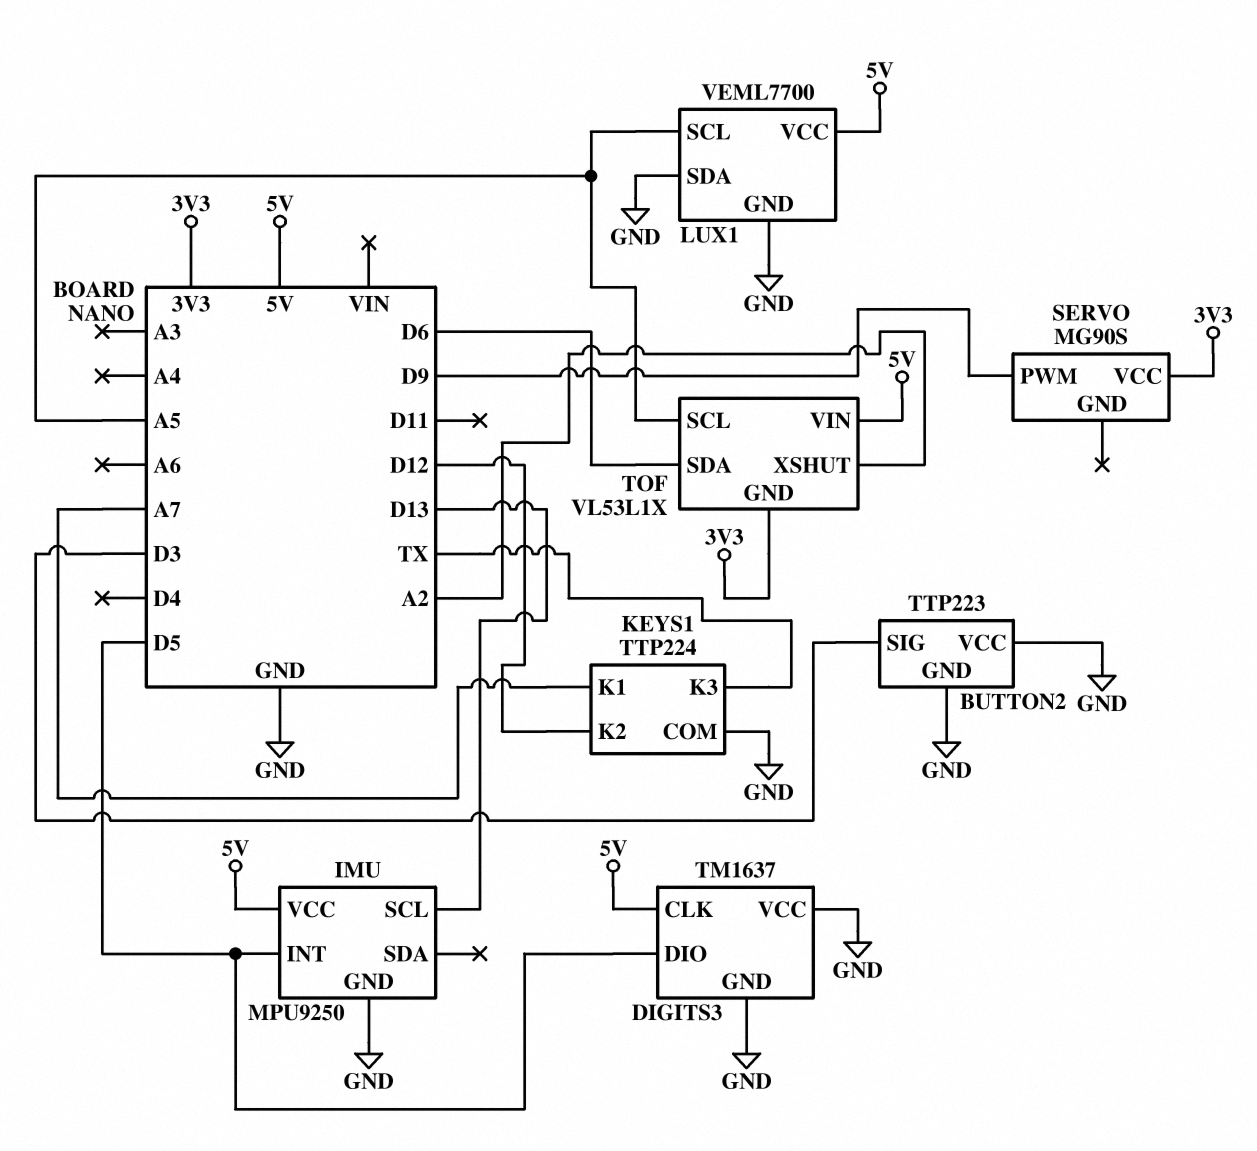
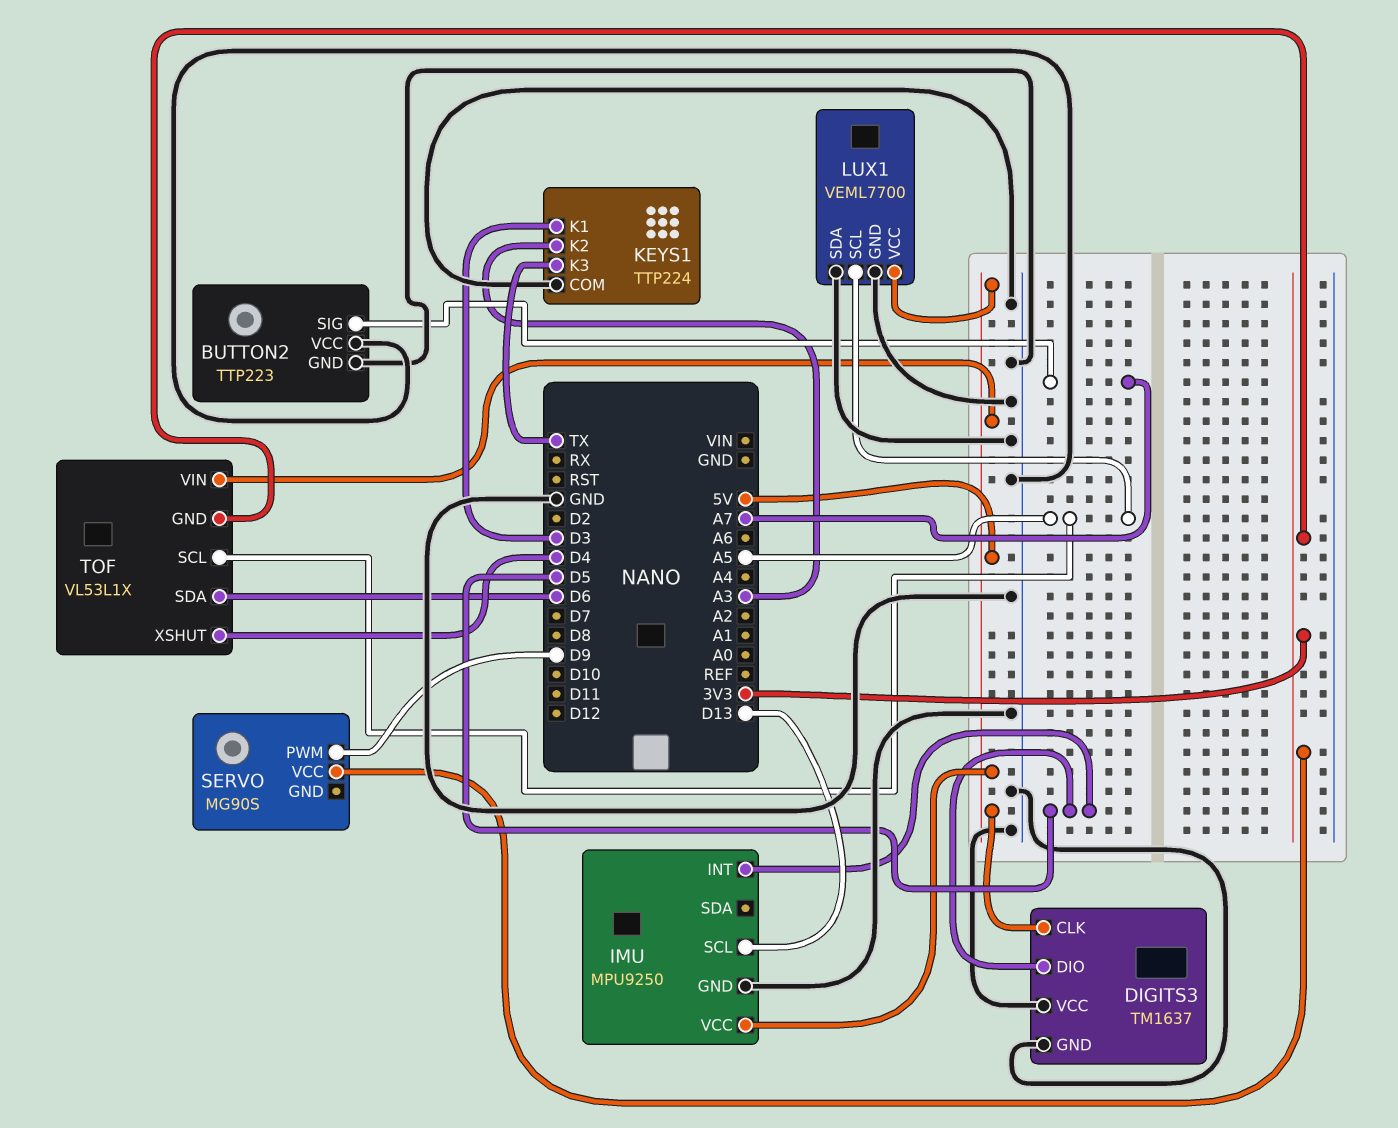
BUTTON2 pin SIG: D3 -> A7
KEYS1 pin K1: A7 -> D3
KEYS1 pin K2: D12 -> A3
TOF pin XSHUT: A2 -> D4

